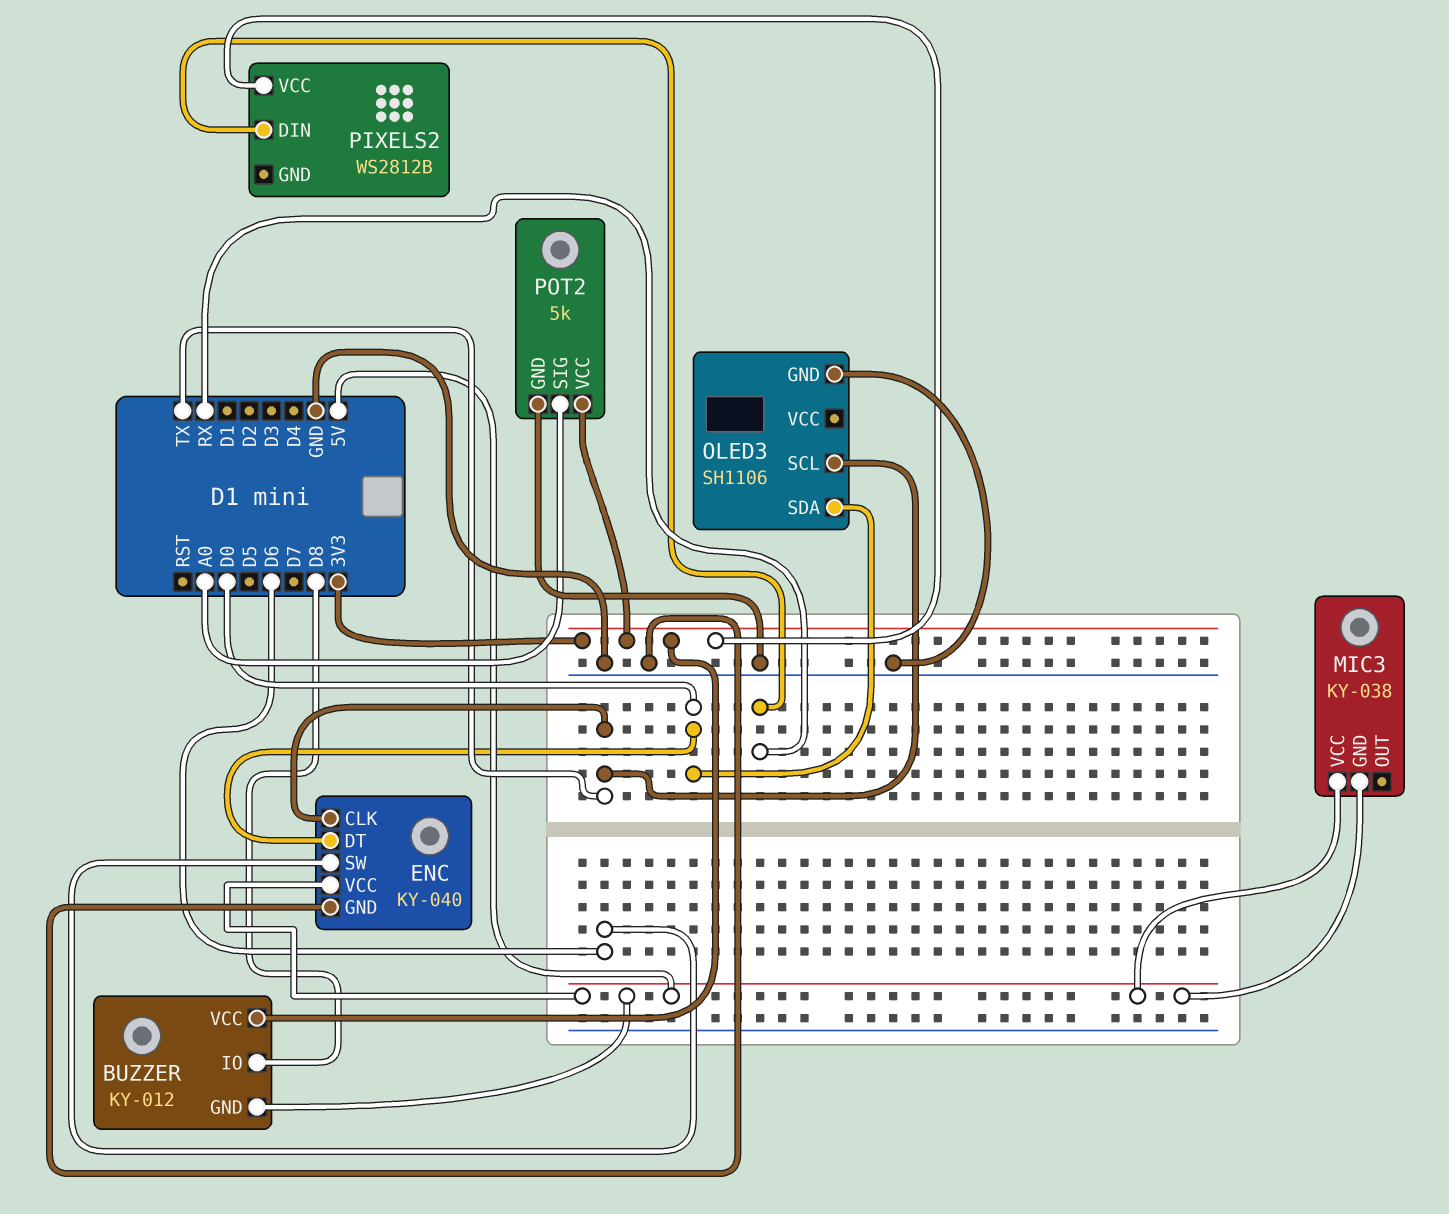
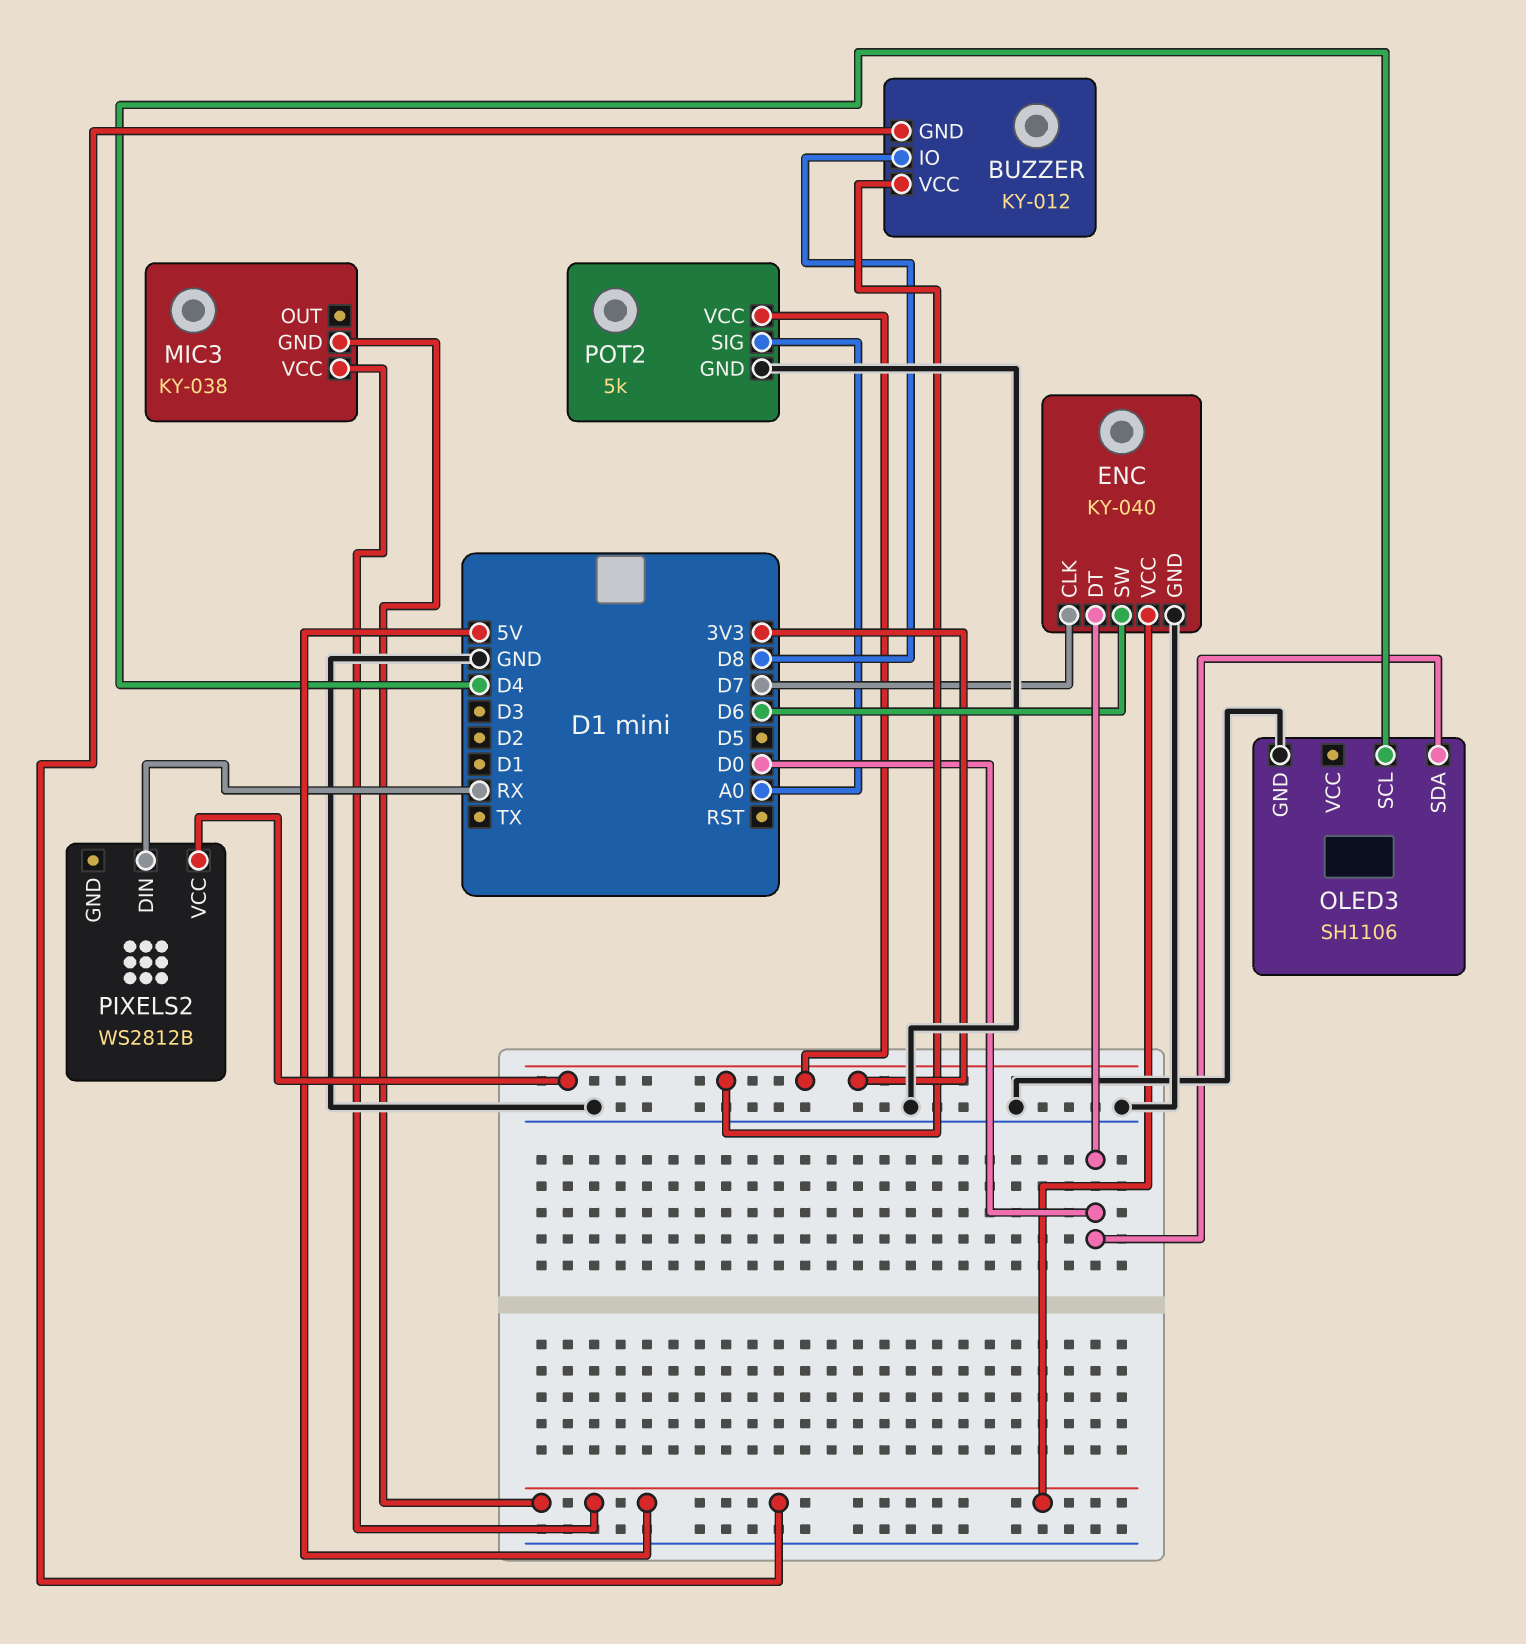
ENC pin CLK: TX -> D7
OLED3 pin SCL: TX -> D4

